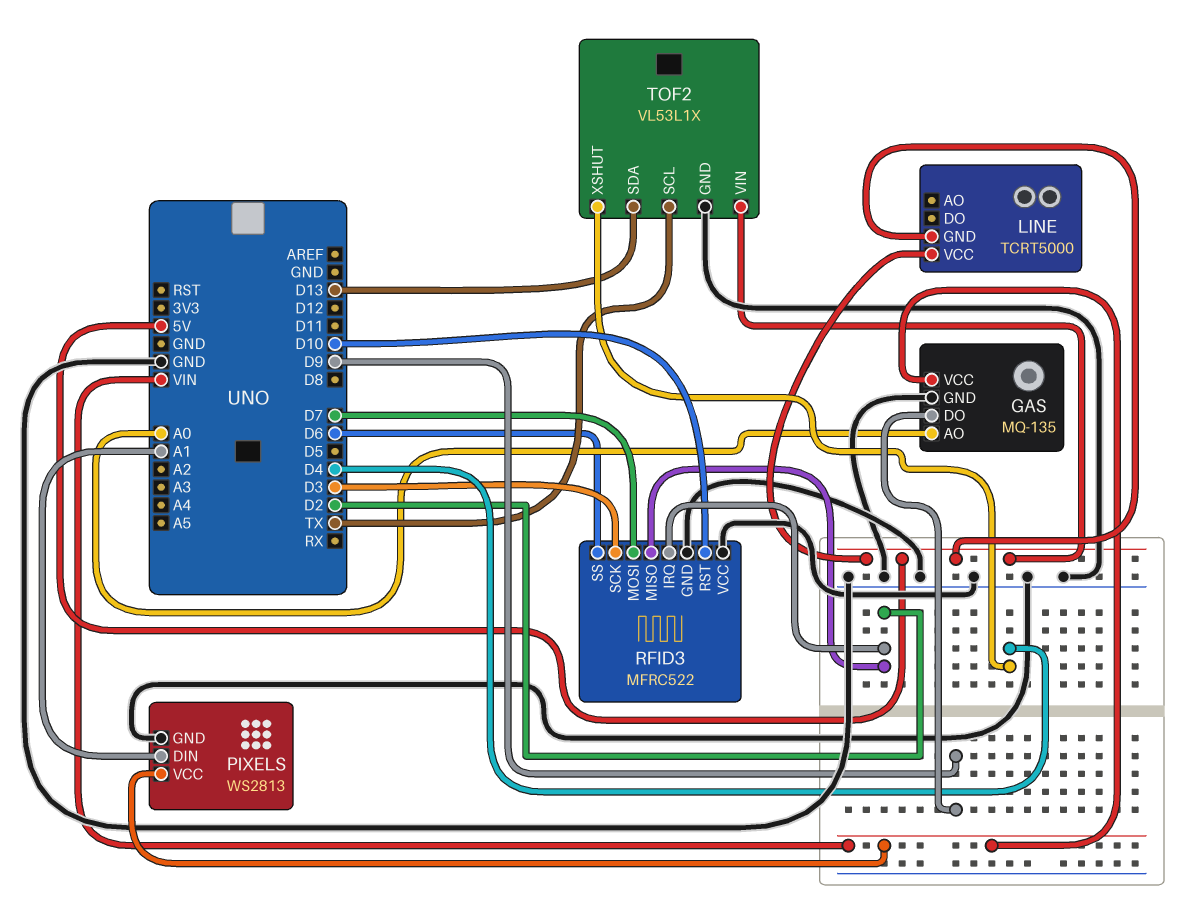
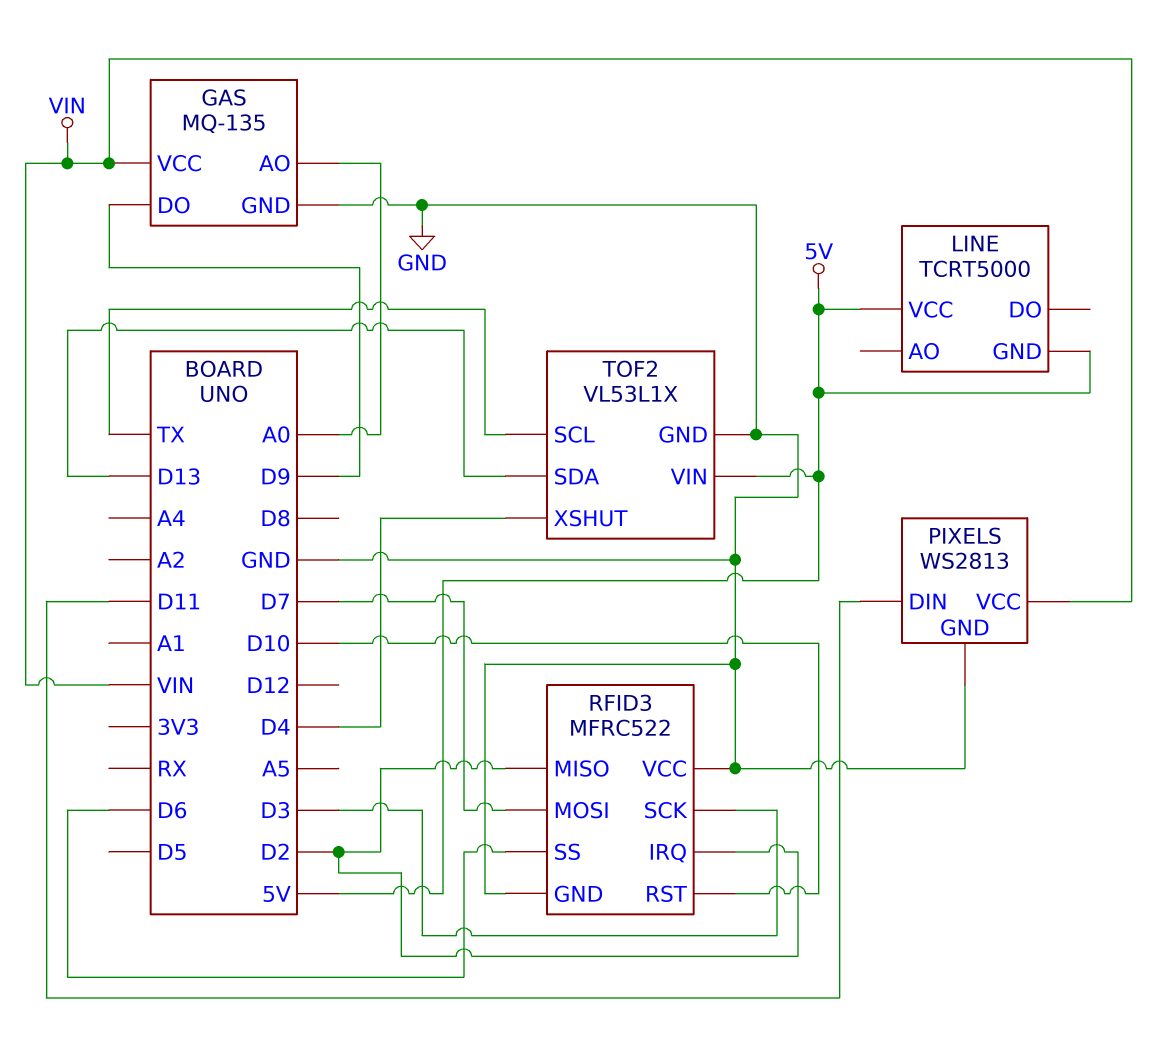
PIXELS pin DIN: A1 -> D11

